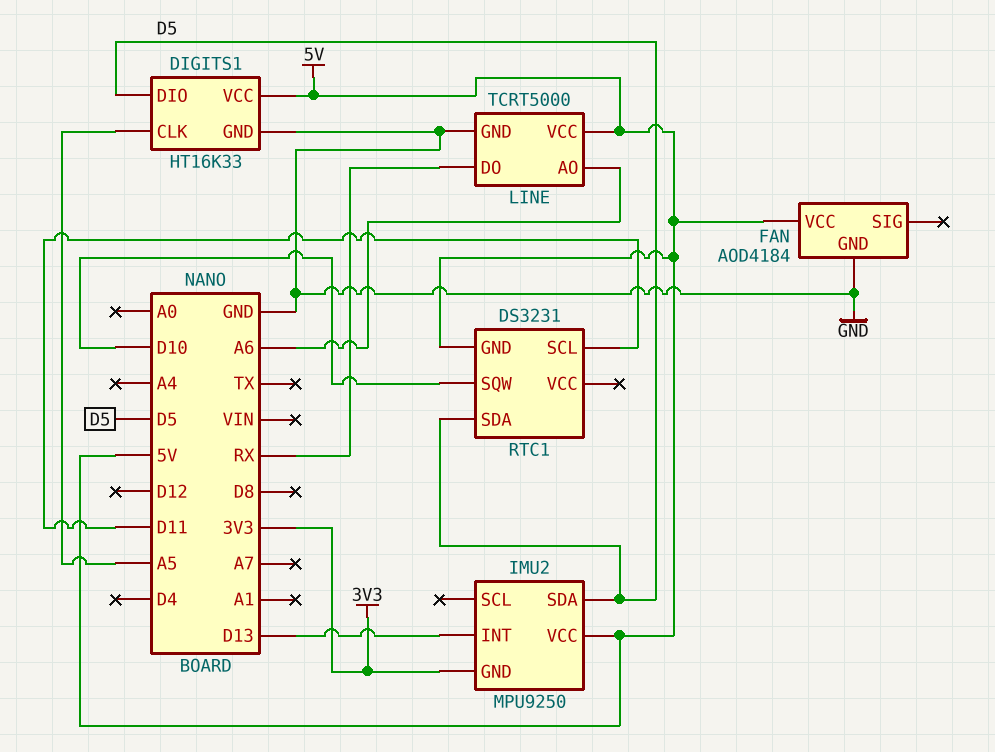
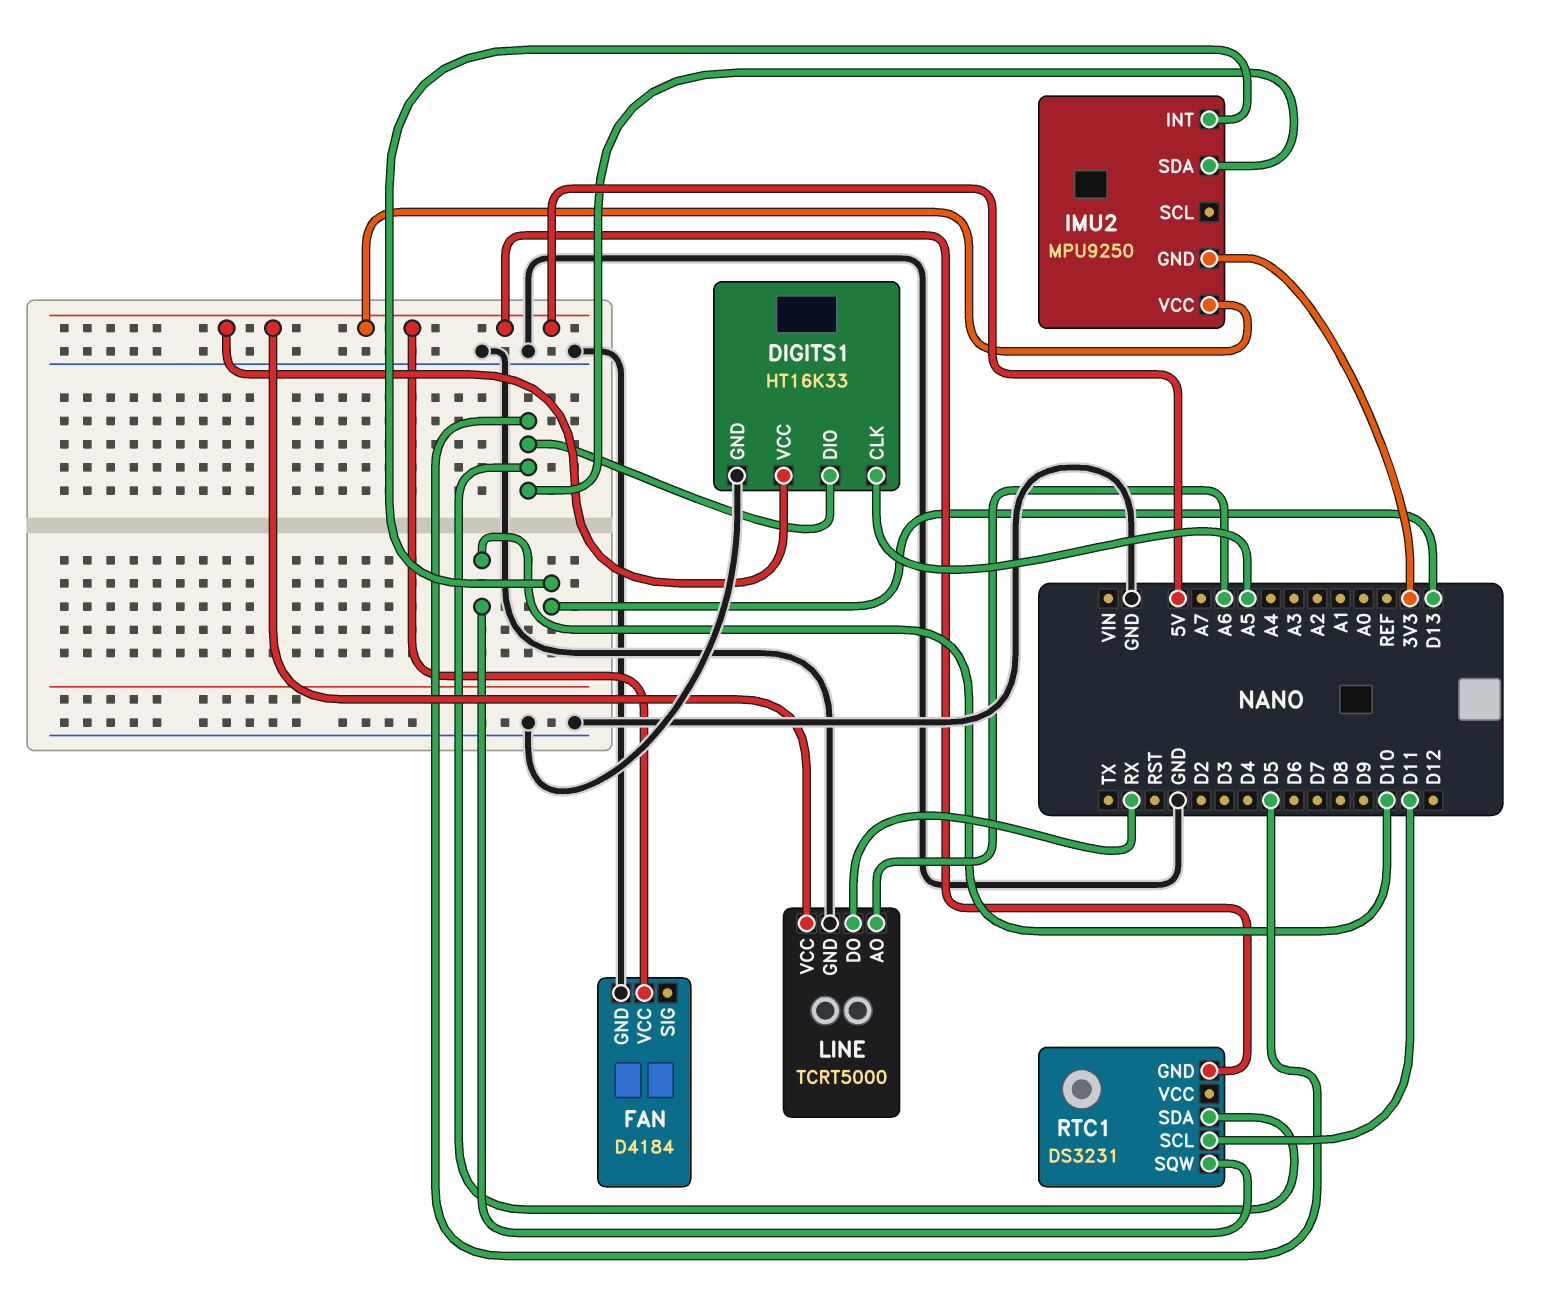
FAN: AOD4184 -> D4184

